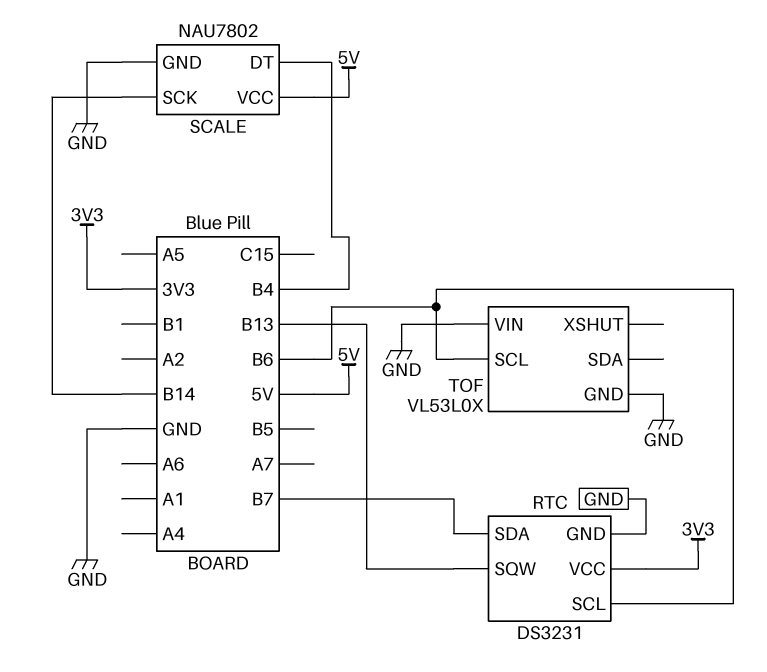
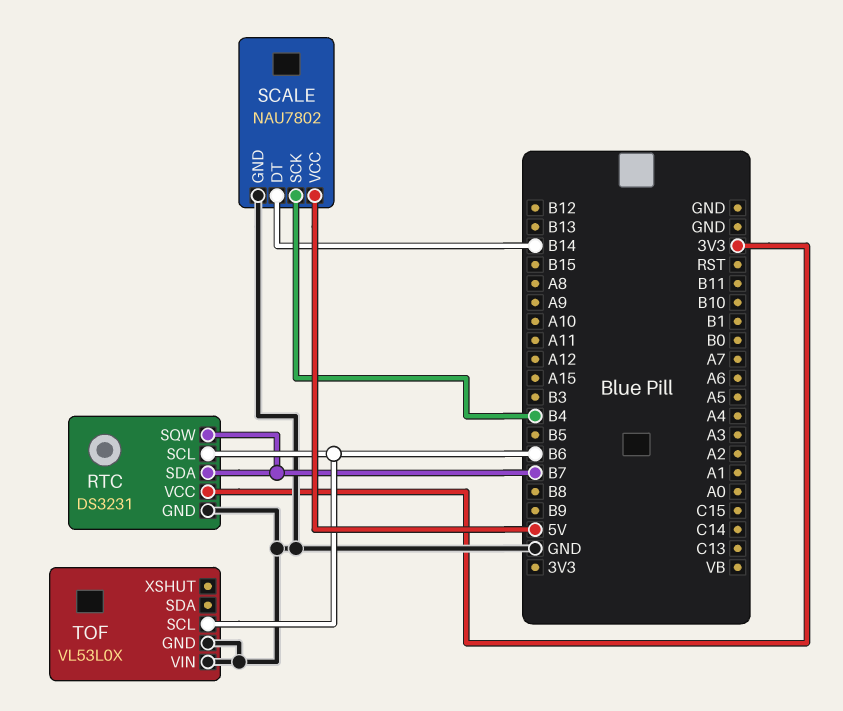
RTC pin SQW: B13 -> B7
SCALE pin DT: B4 -> B14
SCALE pin SCK: B14 -> B4

